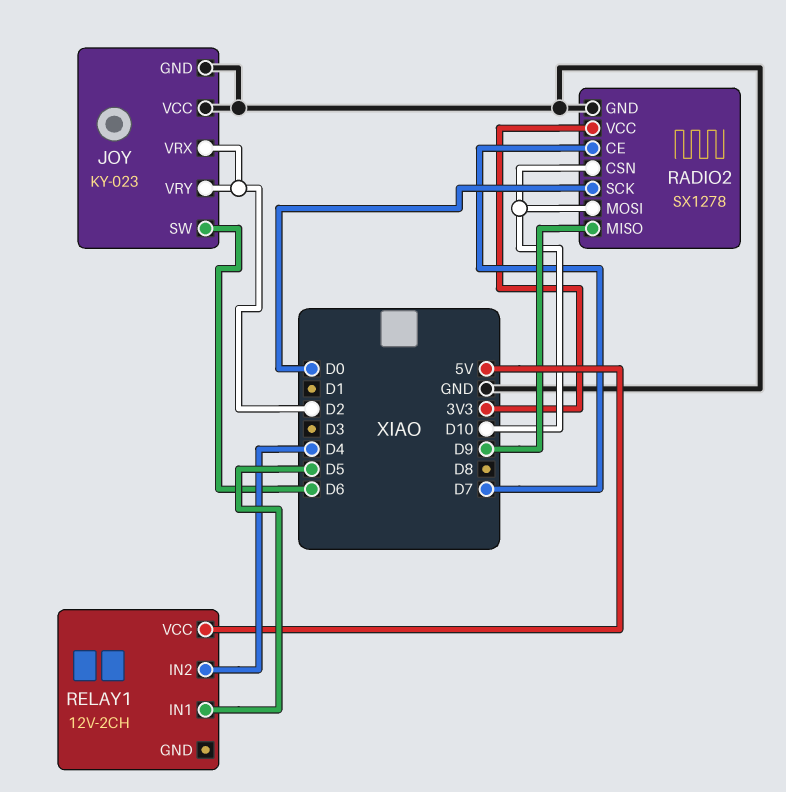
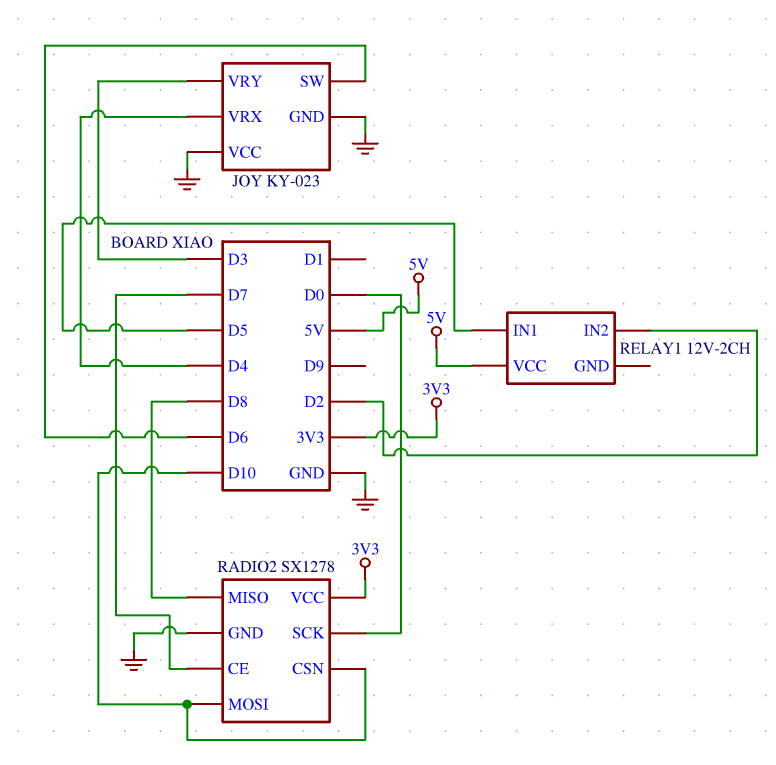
JOY pin VRX: D2 -> D4
JOY pin VRY: D2 -> D3
RADIO2 pin MISO: D9 -> D8
RELAY1 pin IN2: D4 -> D2

